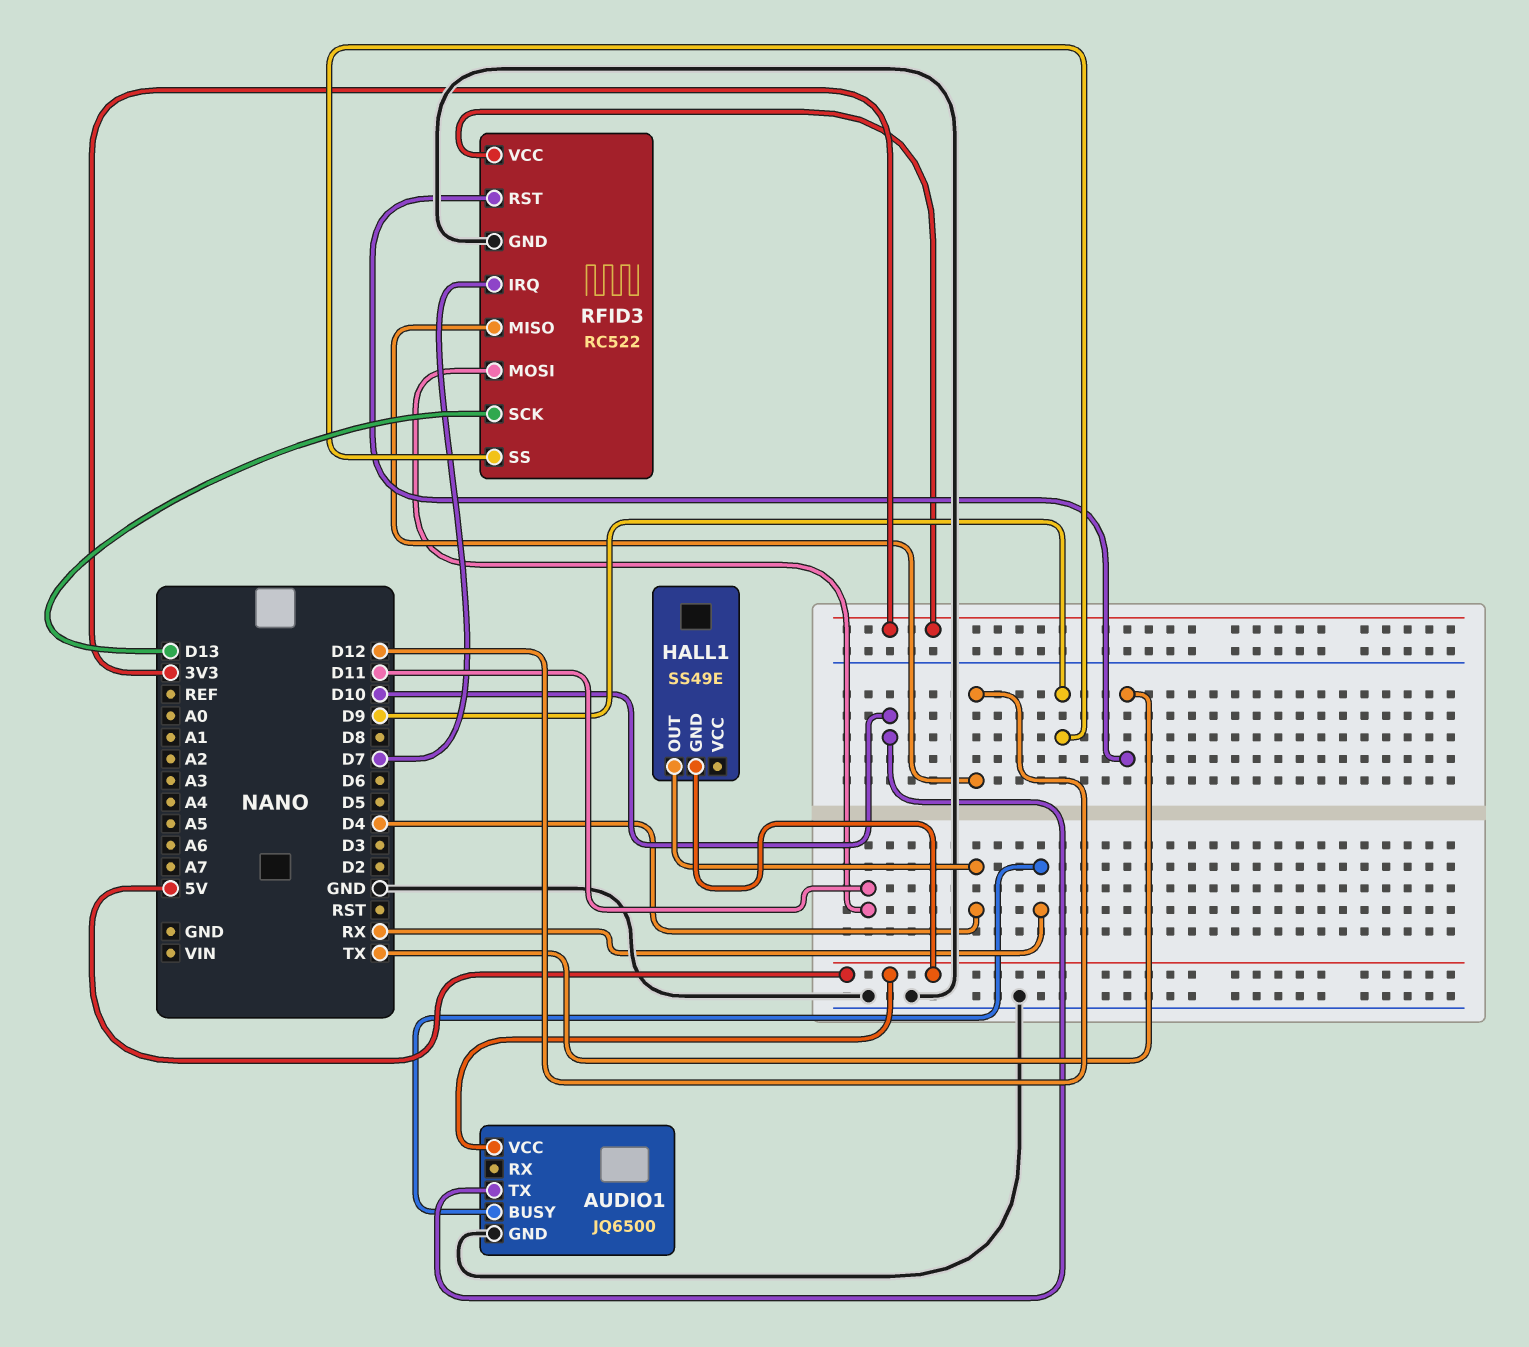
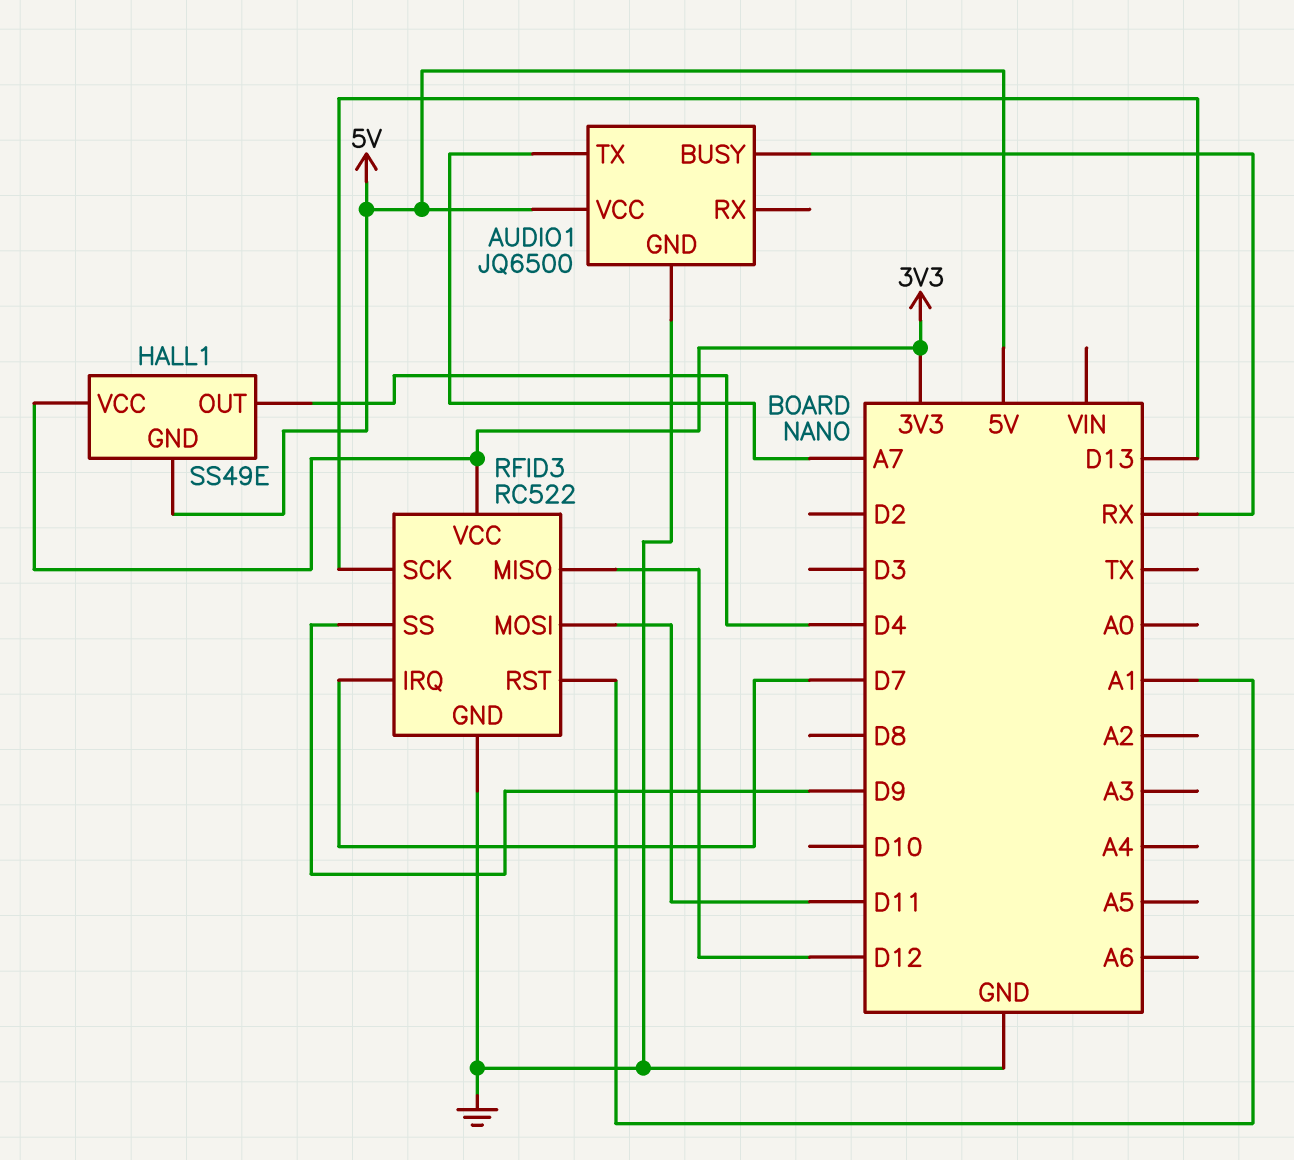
AUDIO1 pin TX: D10 -> A7
HALL1 pin VCC: none -> 3V3
RFID3 pin RST: TX -> A1

